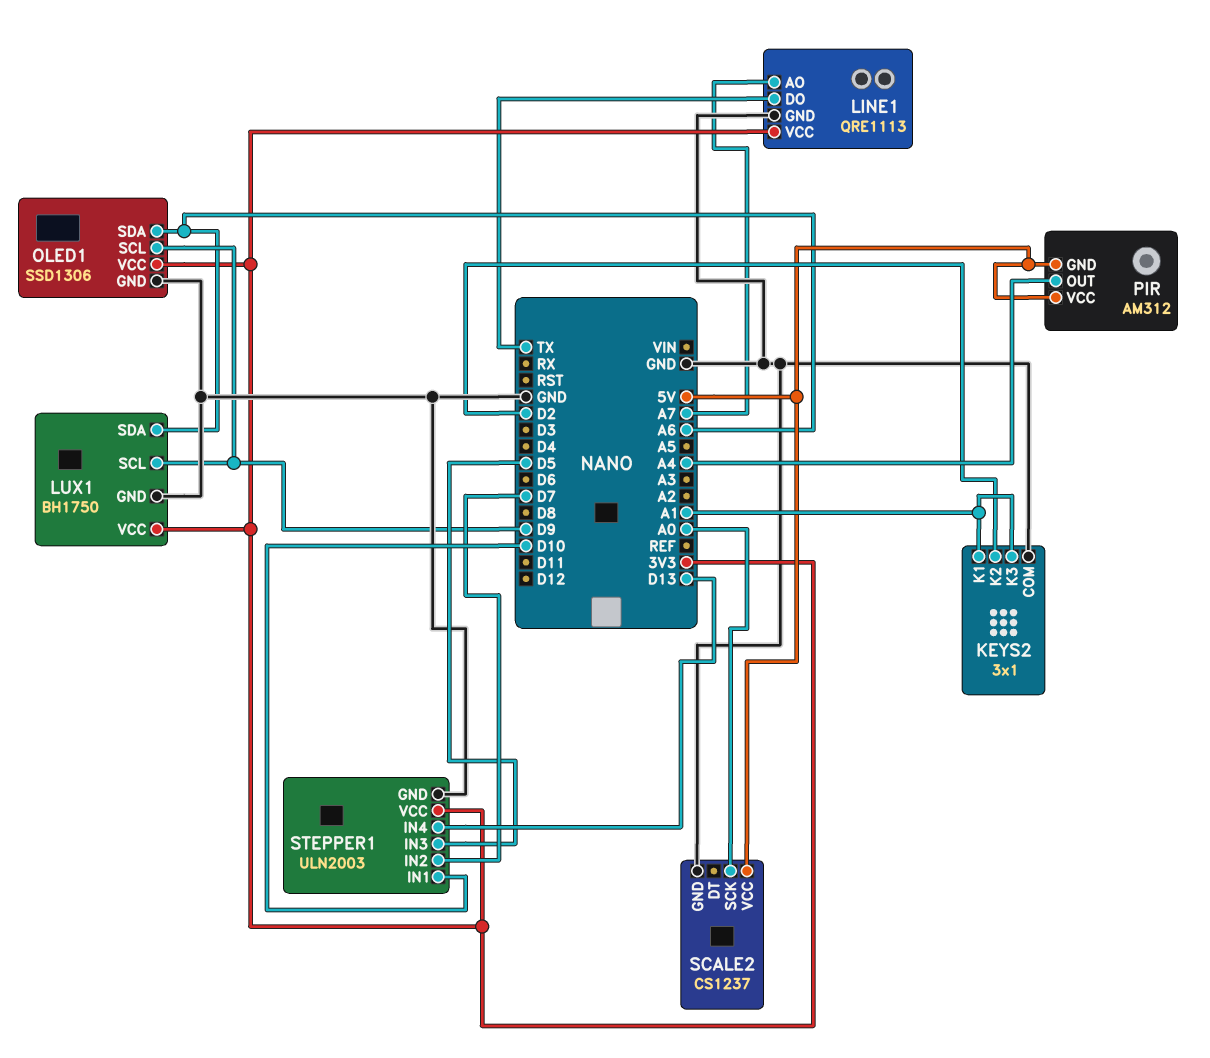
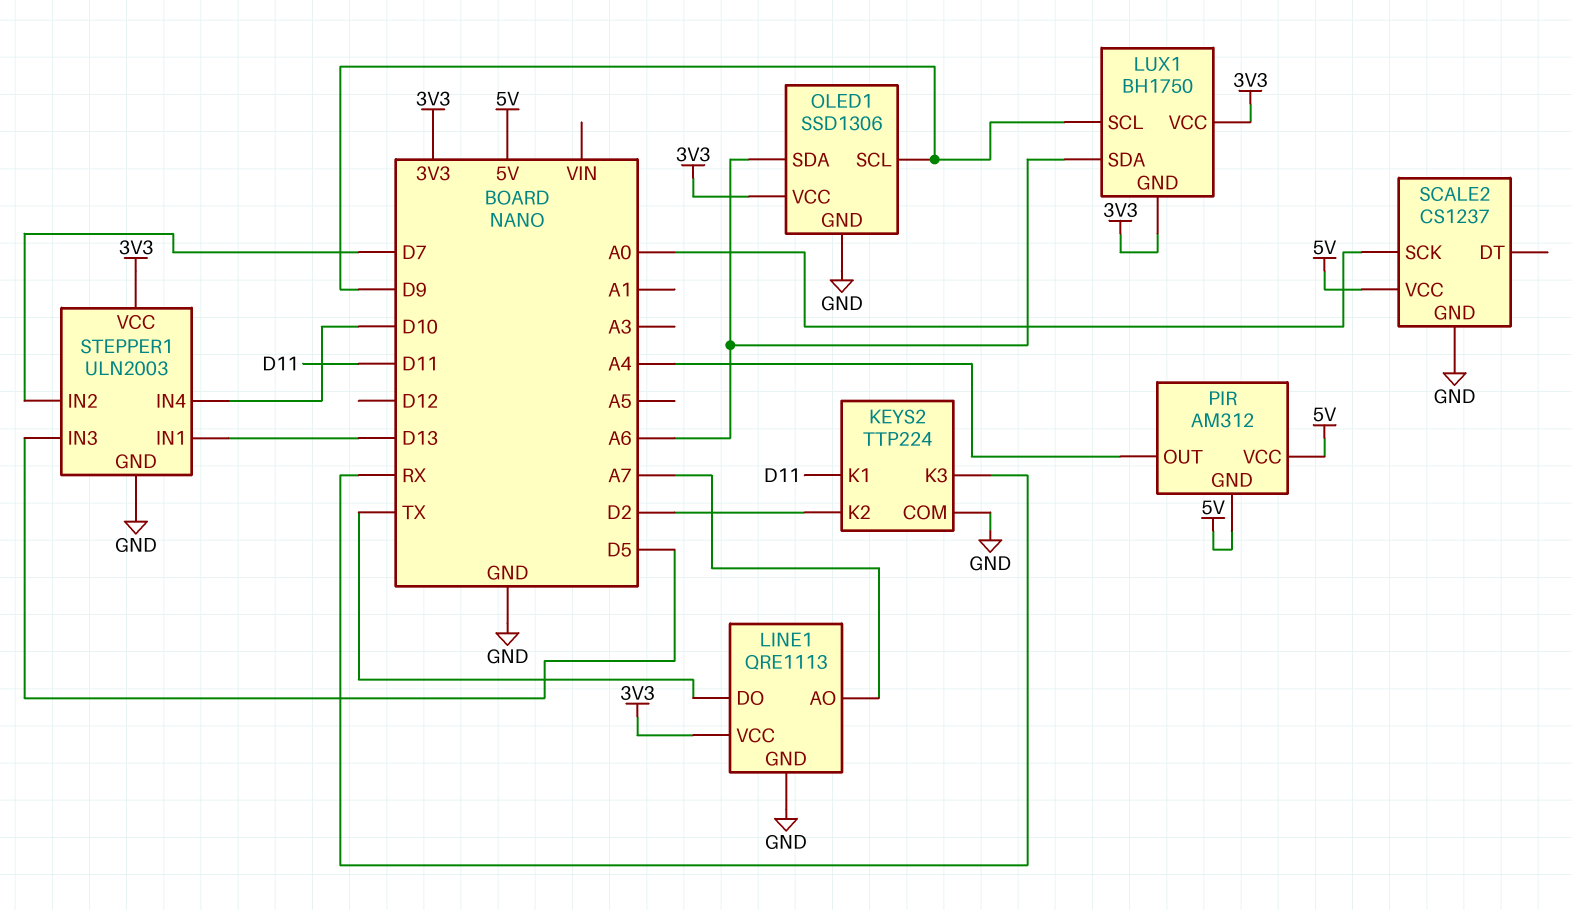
KEYS2: 3x1 -> TTP224
KEYS2 pin K1: A1 -> D11
KEYS2 pin K3: A1 -> RX
LUX1 pin GND: GND -> 3V3
STEPPER1 pin IN1: D10 -> D13
STEPPER1 pin IN4: D13 -> D10

